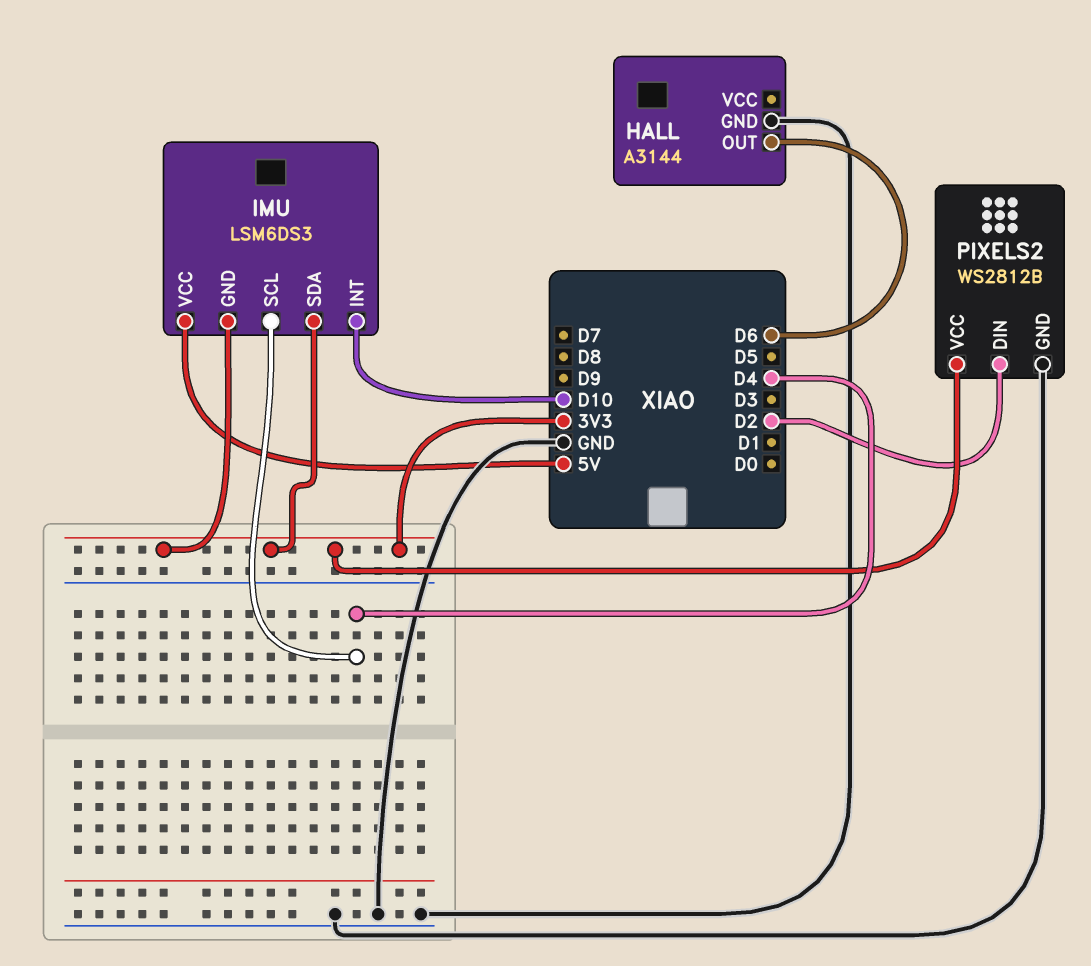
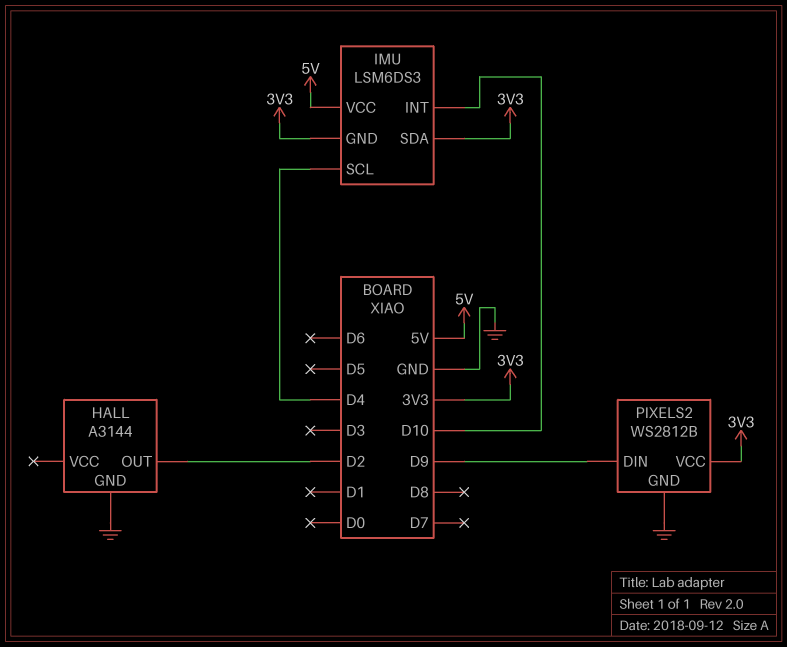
HALL pin OUT: D6 -> D2
PIXELS2 pin DIN: D2 -> D9

